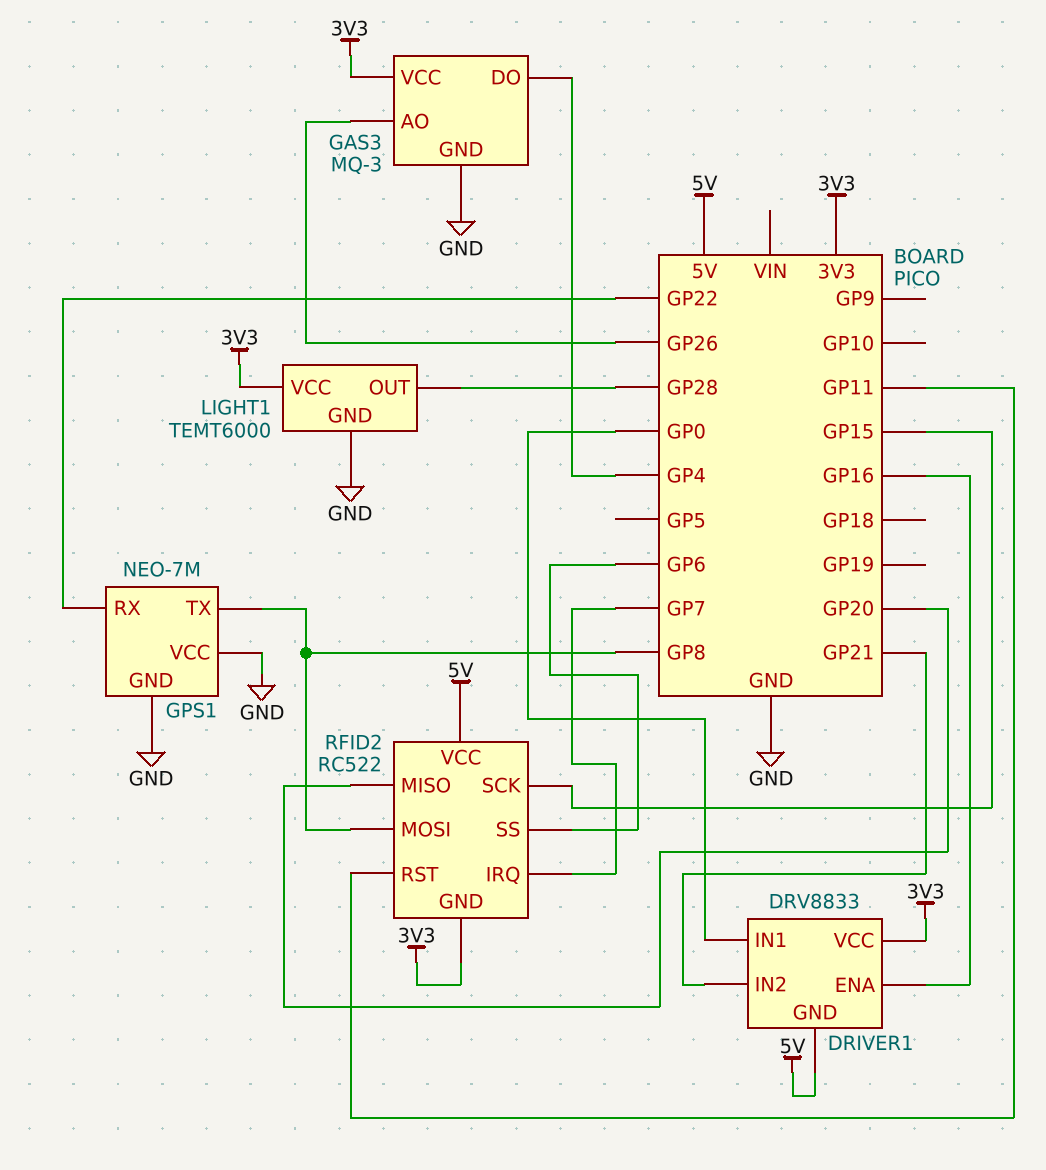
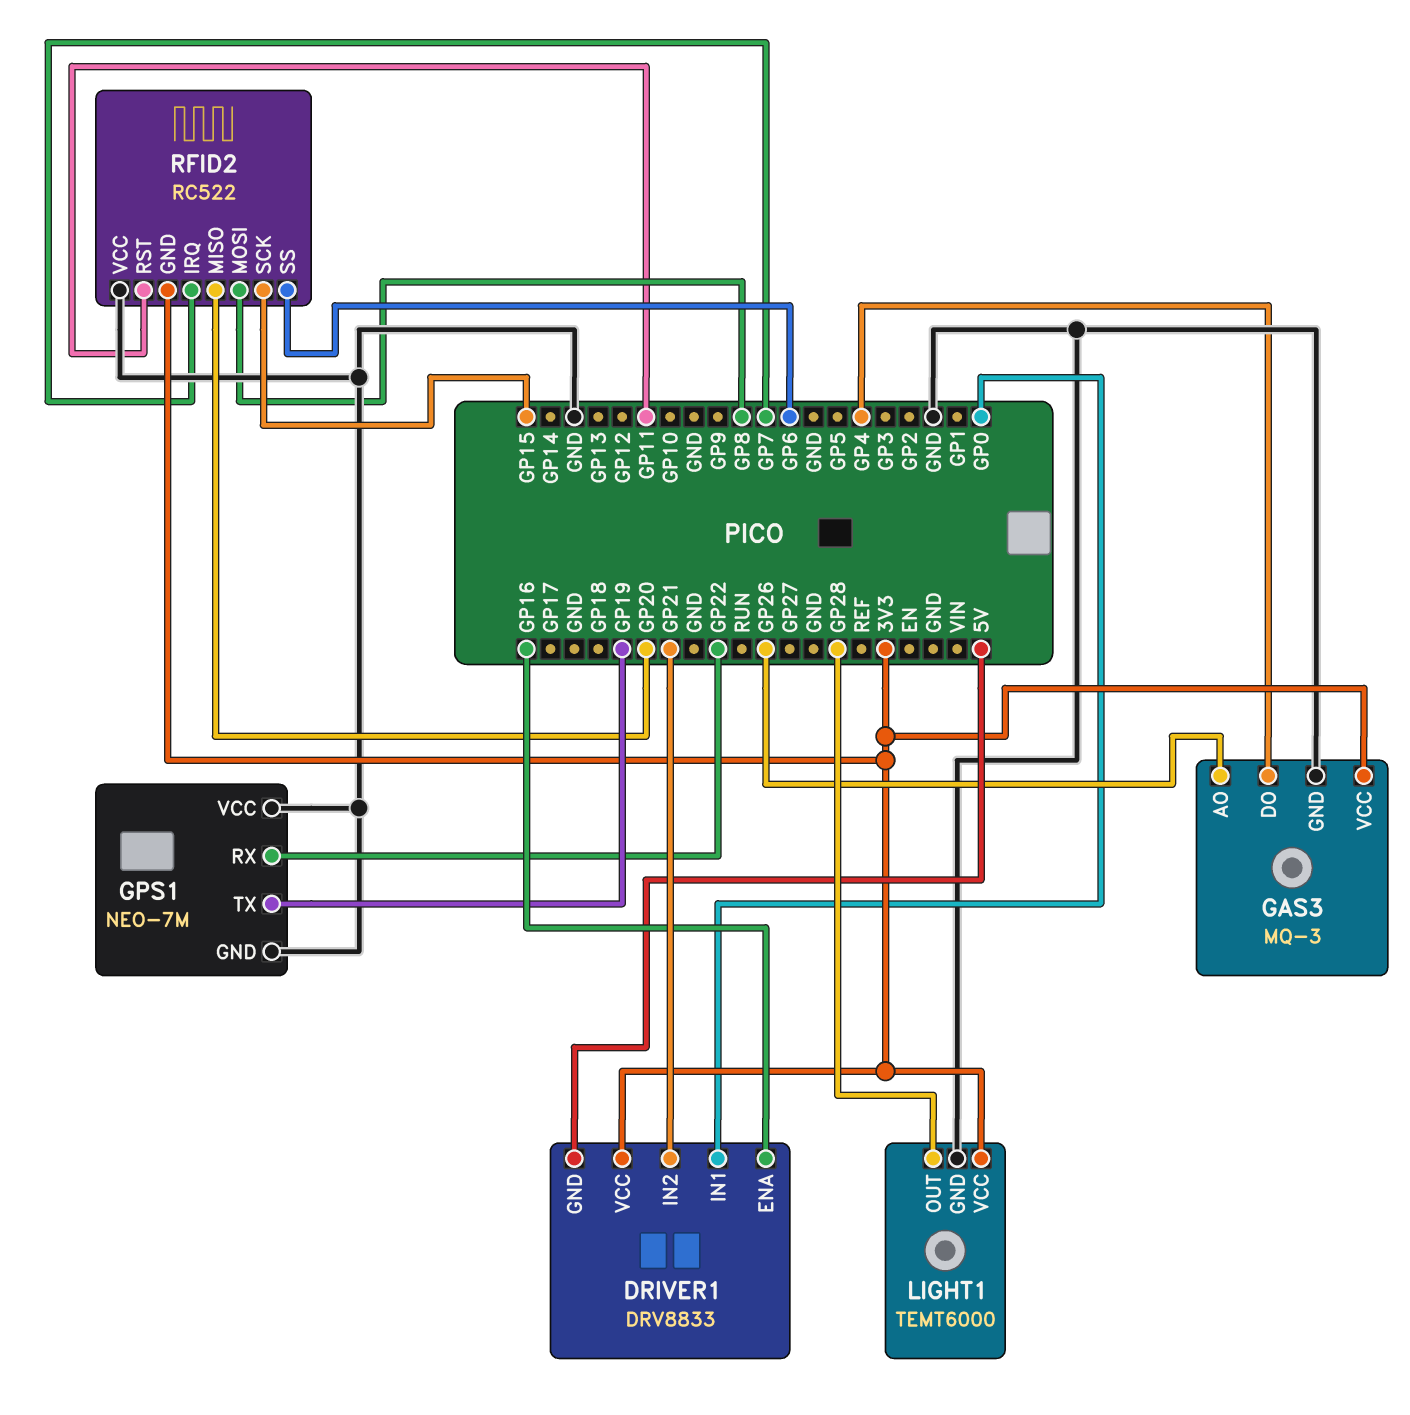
GPS1 pin TX: GP8 -> GP19
RFID2 pin VCC: 5V -> GND

